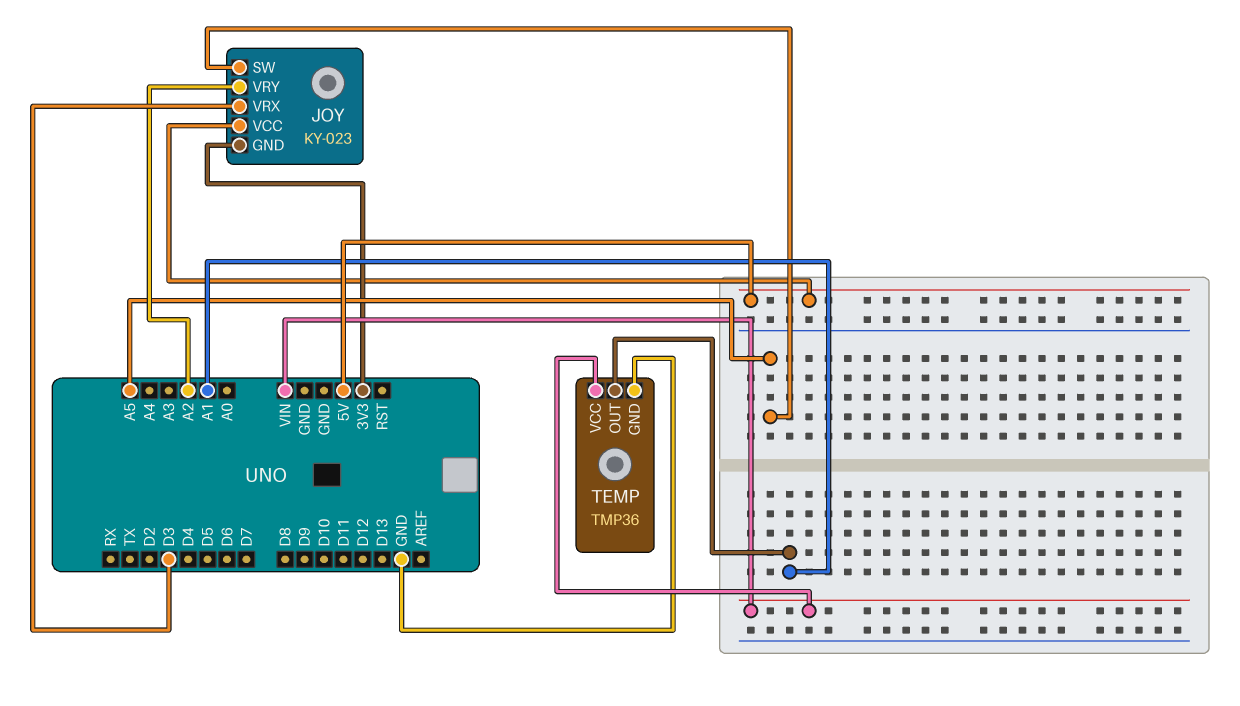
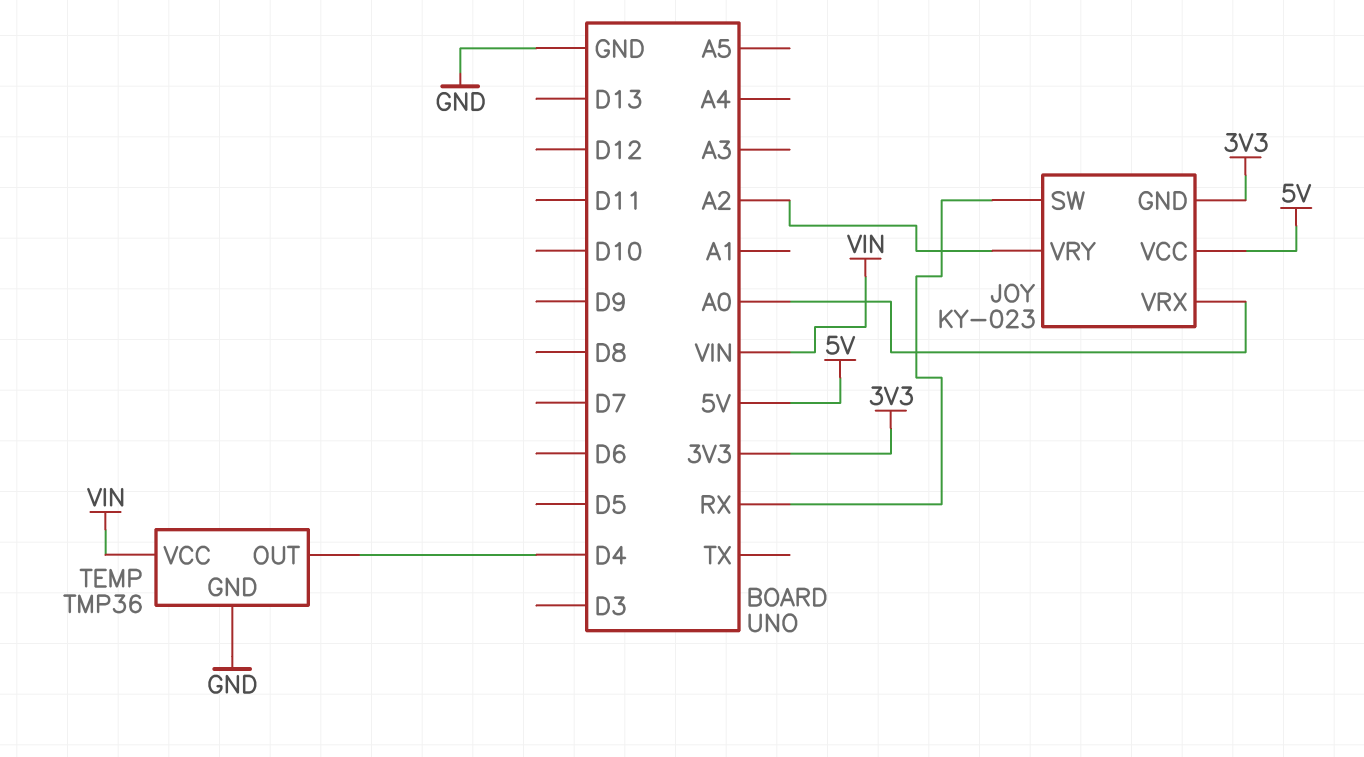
JOY pin SW: A5 -> RX
JOY pin VRX: D3 -> A0
TEMP pin OUT: A1 -> D4

